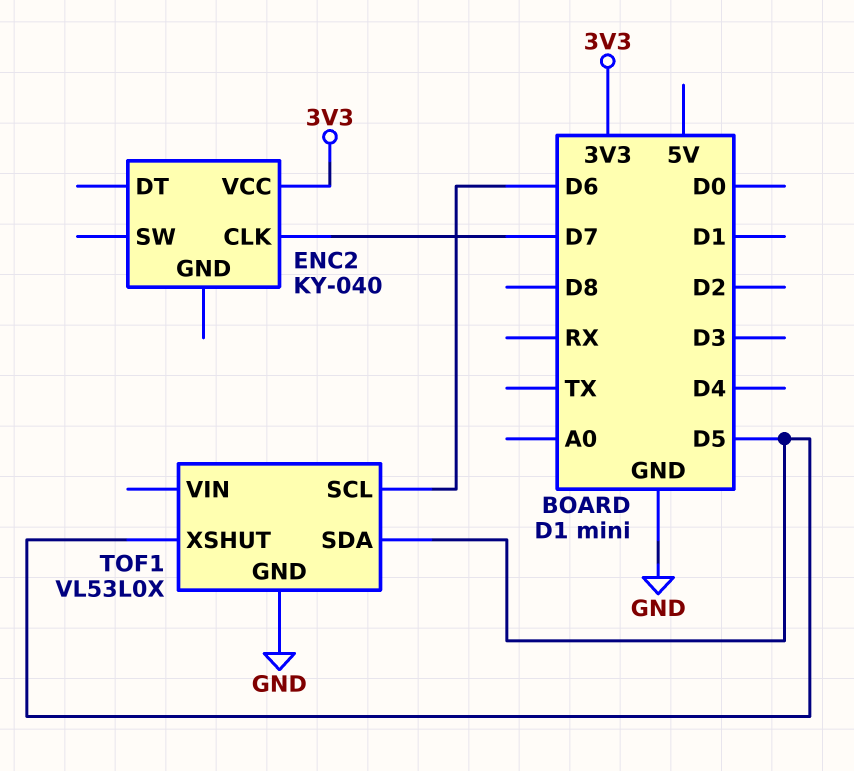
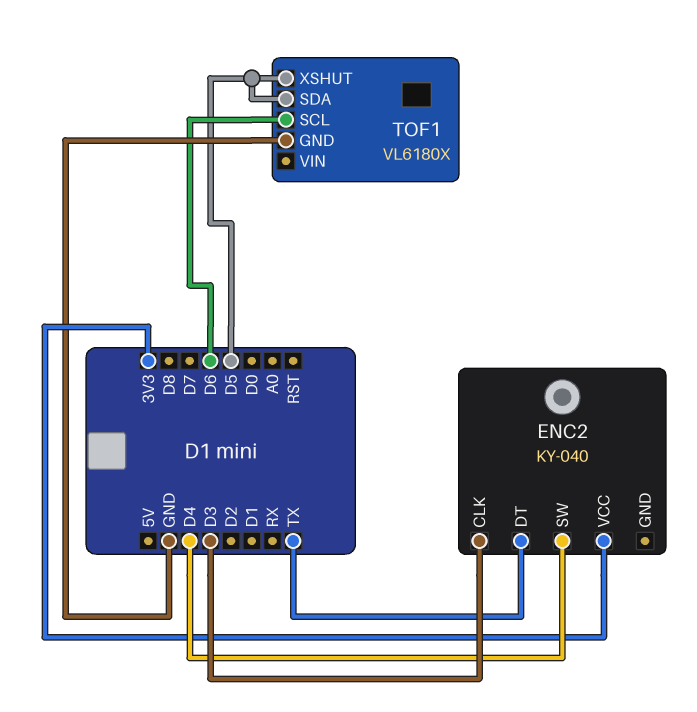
ENC2 pin CLK: D7 -> D3
ENC2 pin DT: none -> TX
ENC2 pin SW: none -> D4
TOF1: VL53L0X -> VL6180X

